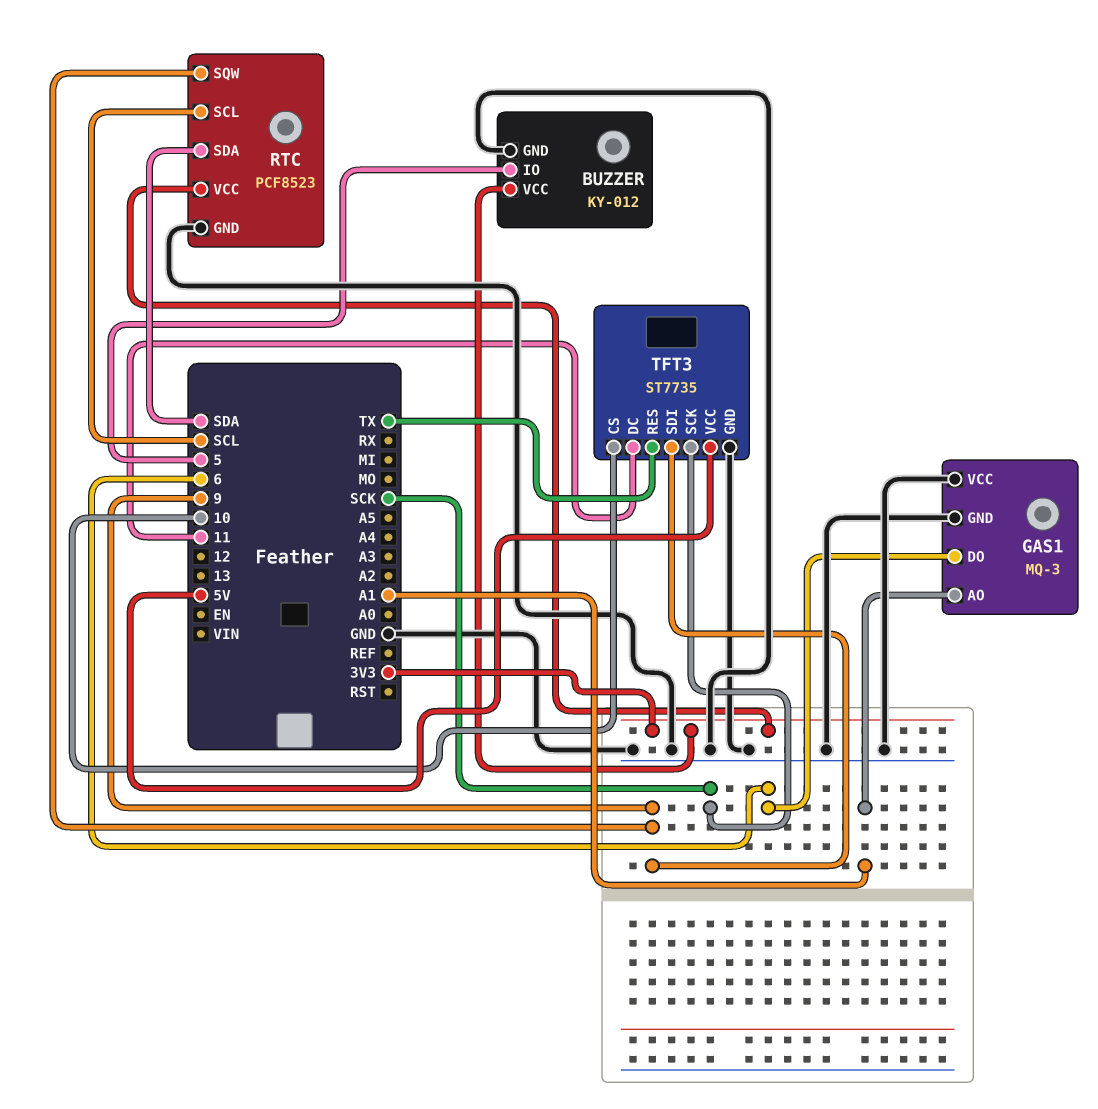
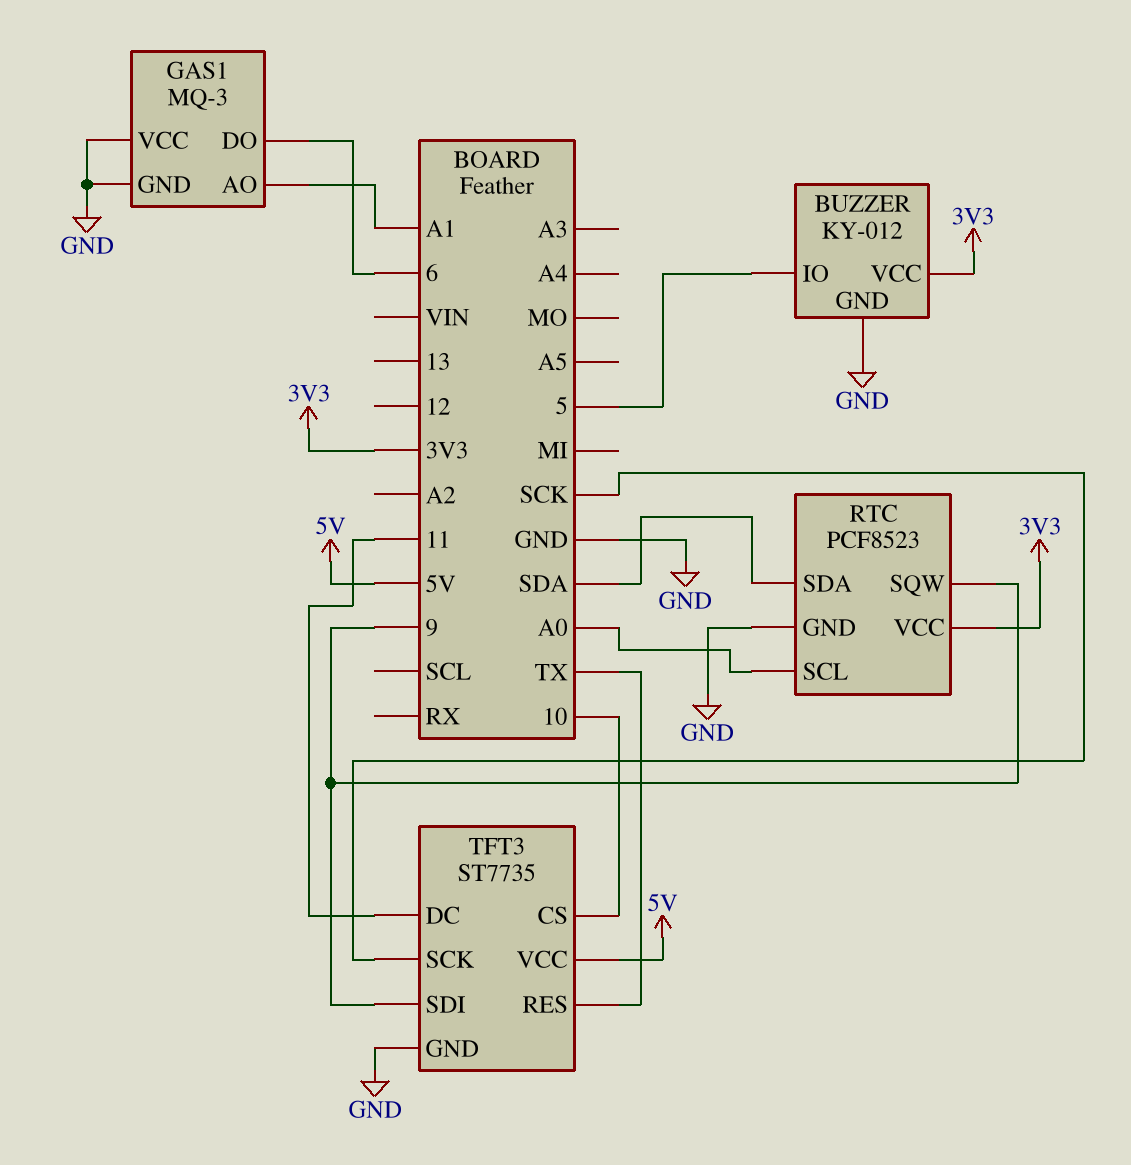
RTC pin SCL: SCL -> A0

